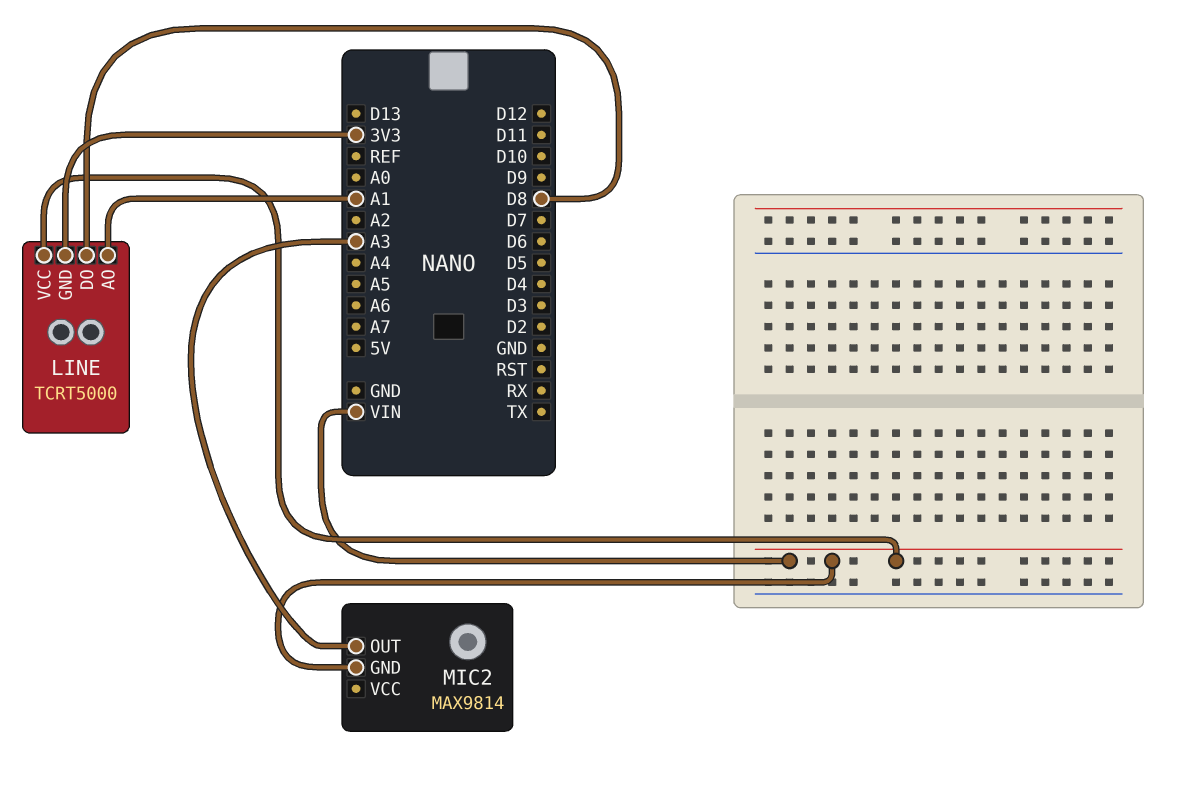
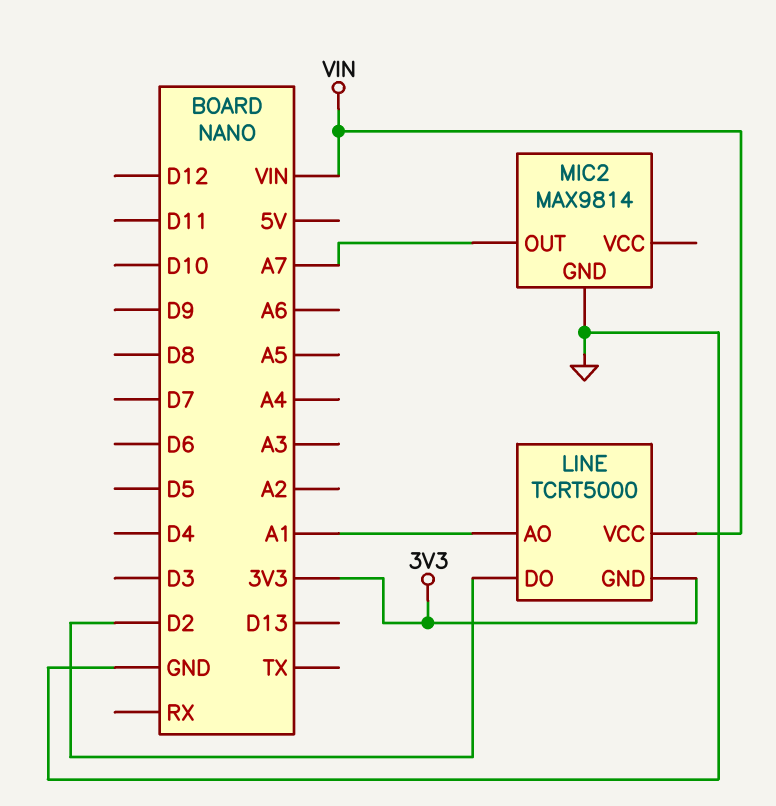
LINE pin DO: D8 -> D2
MIC2 pin GND: VIN -> GND
MIC2 pin OUT: A3 -> A7

